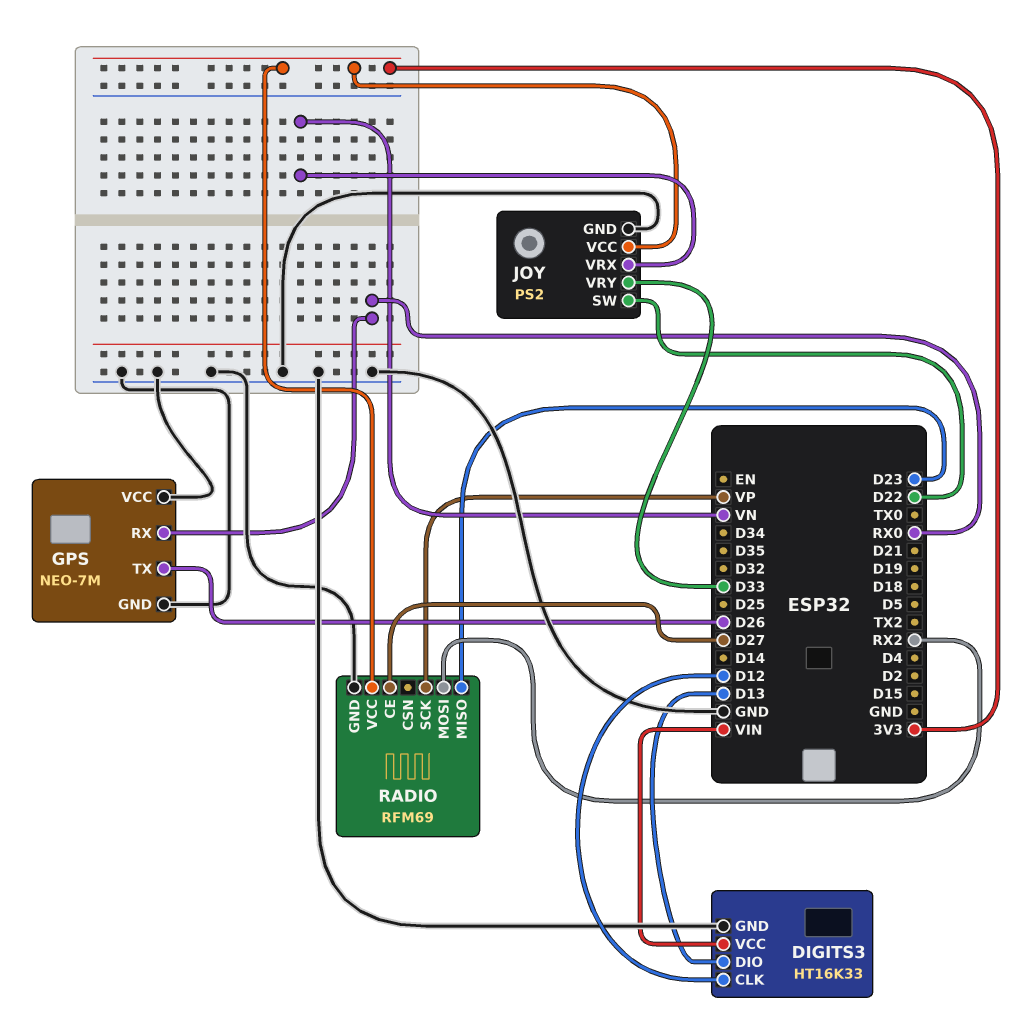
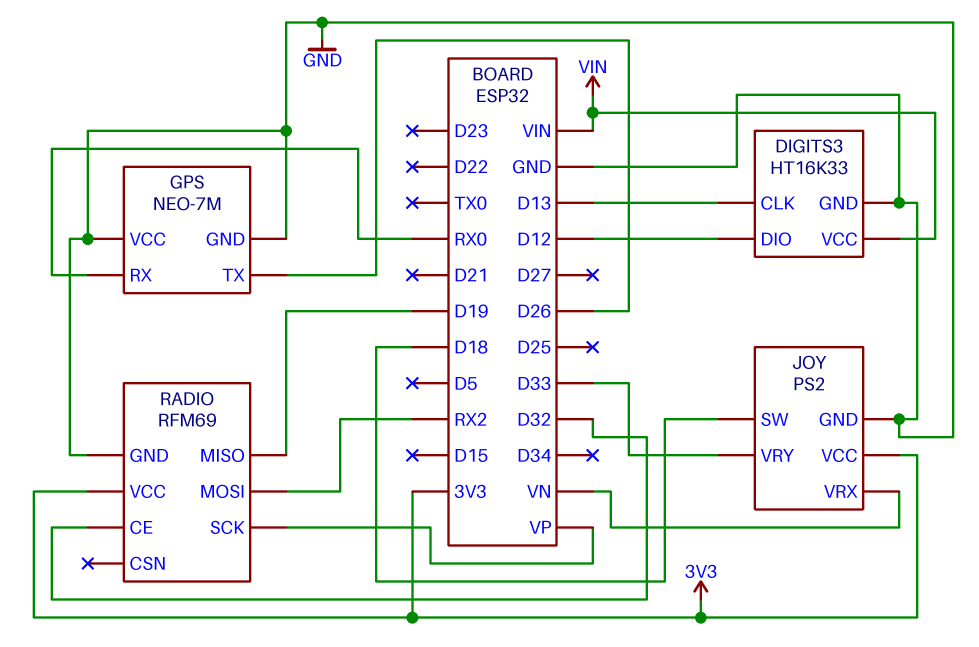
DIGITS3 pin CLK: D12 -> D13
DIGITS3 pin DIO: D13 -> D12
JOY pin SW: D22 -> D18
RADIO pin CE: D27 -> D32
RADIO pin MISO: D23 -> D19

